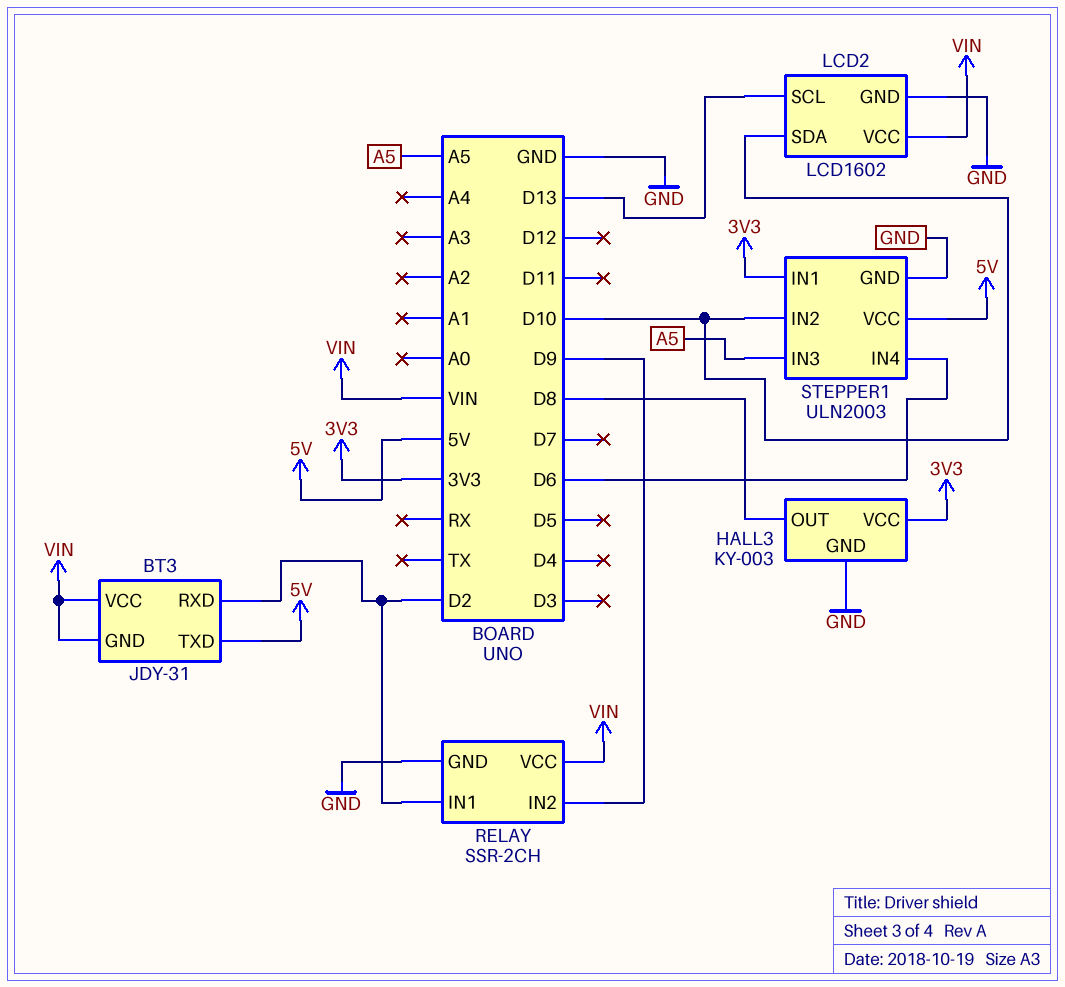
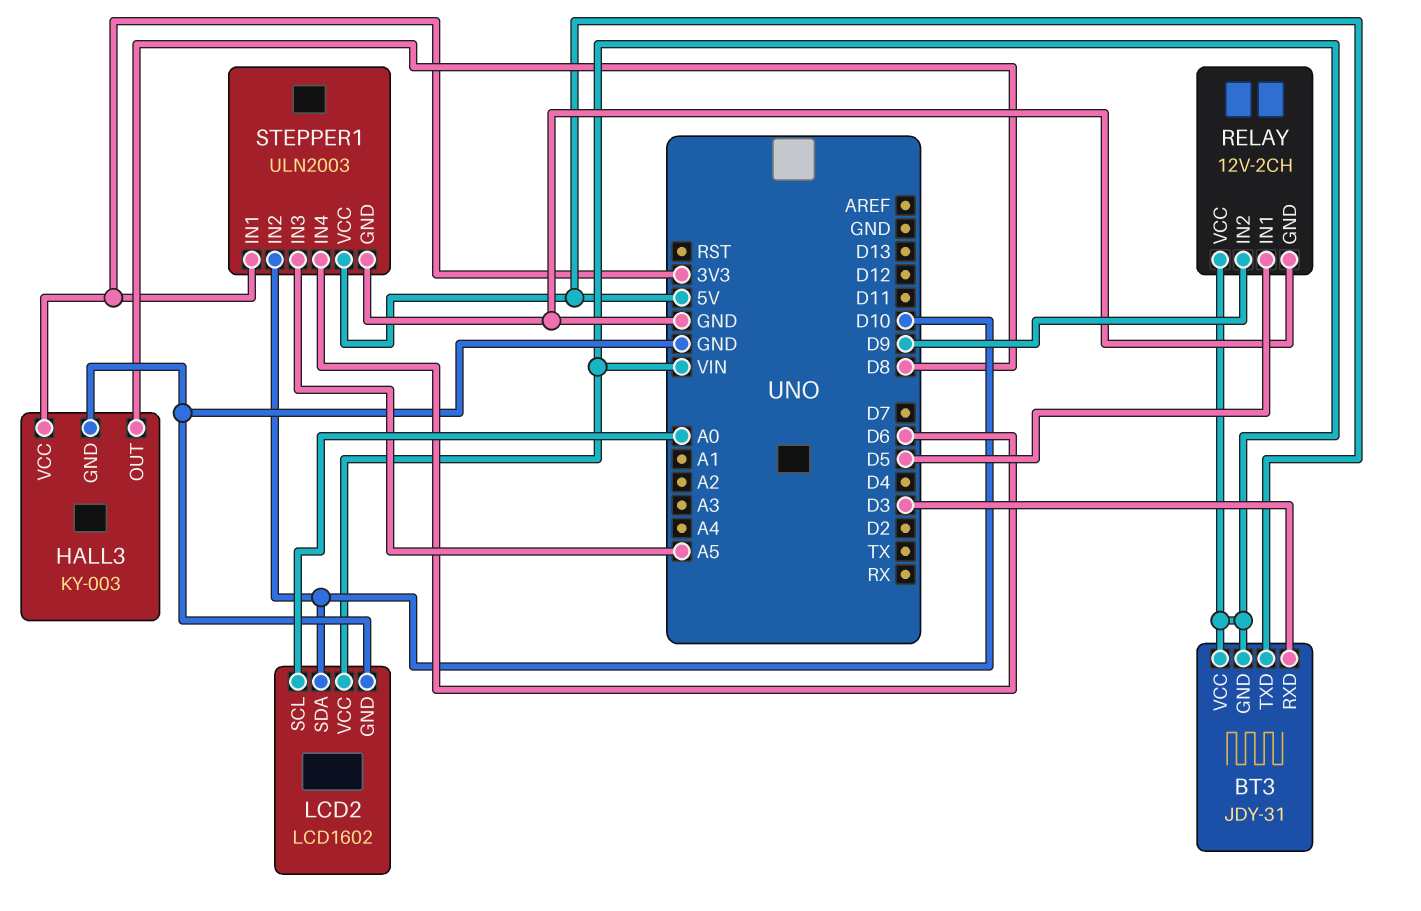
BT3 pin RXD: D2 -> D3
LCD2 pin SCL: D13 -> A0
RELAY: SSR-2CH -> 12V-2CH
RELAY pin IN1: D2 -> D5

